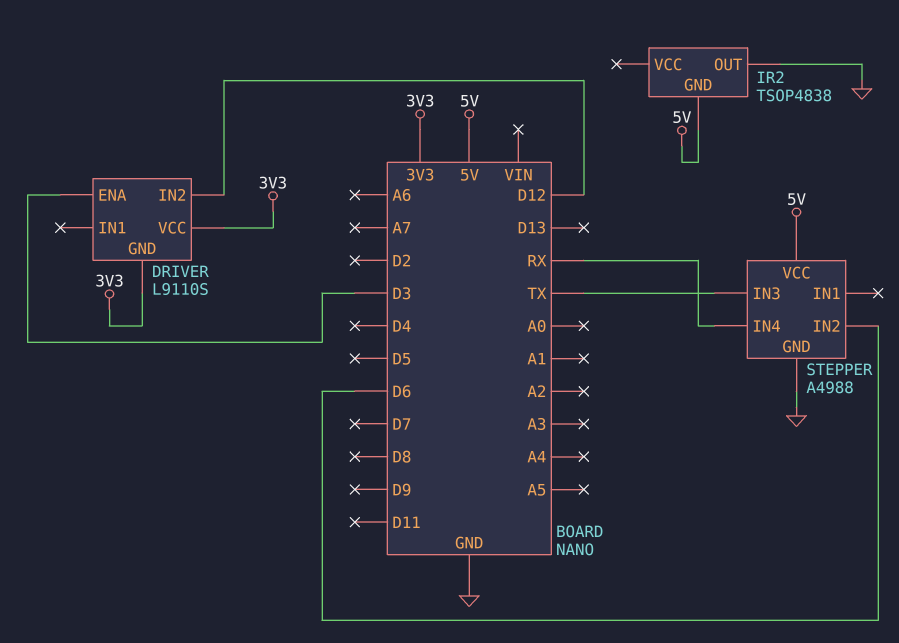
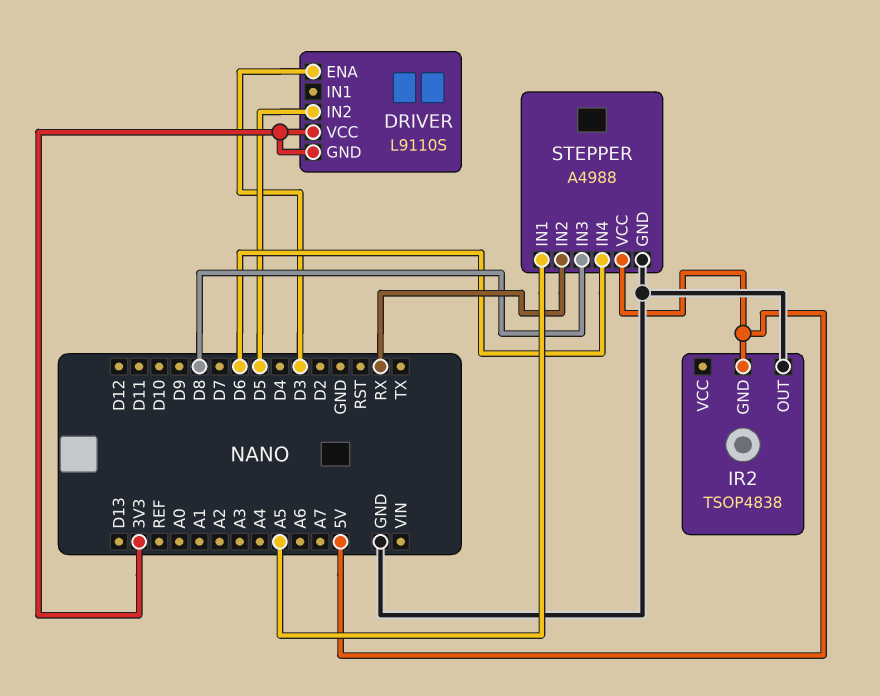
DRIVER pin IN2: D12 -> D5
STEPPER pin IN1: none -> A5
STEPPER pin IN2: D6 -> RX
STEPPER pin IN3: TX -> D8
STEPPER pin IN4: RX -> D6

